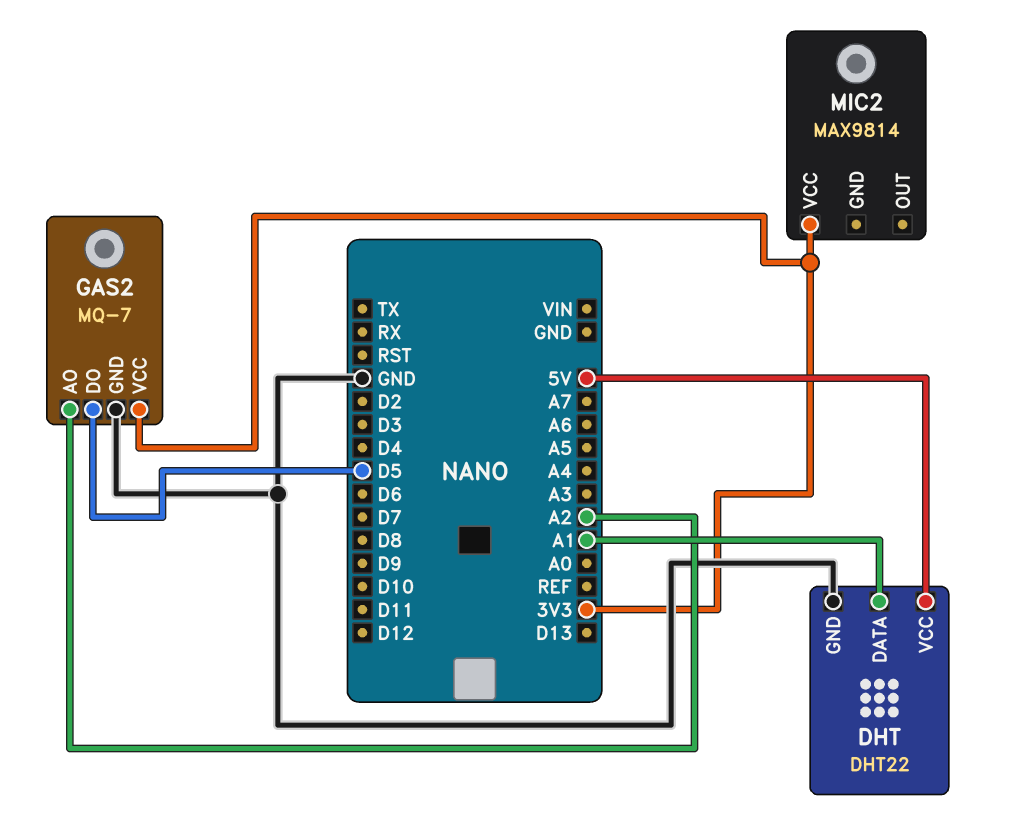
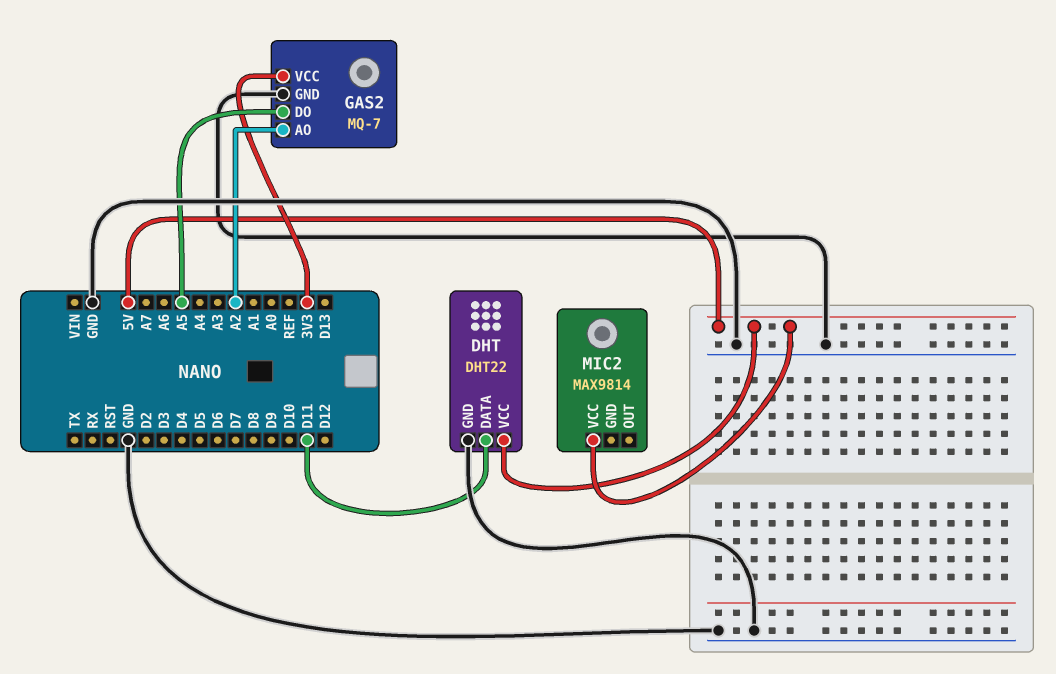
DHT pin DATA: A1 -> D11
GAS2 pin DO: D5 -> A5
MIC2 pin VCC: 3V3 -> 5V

